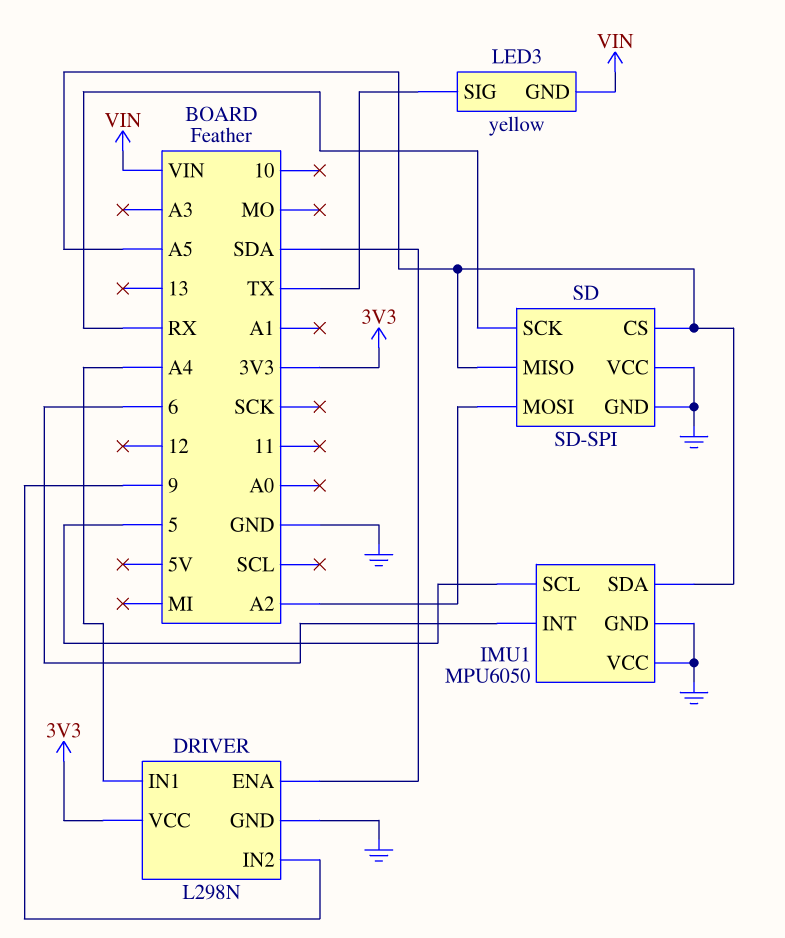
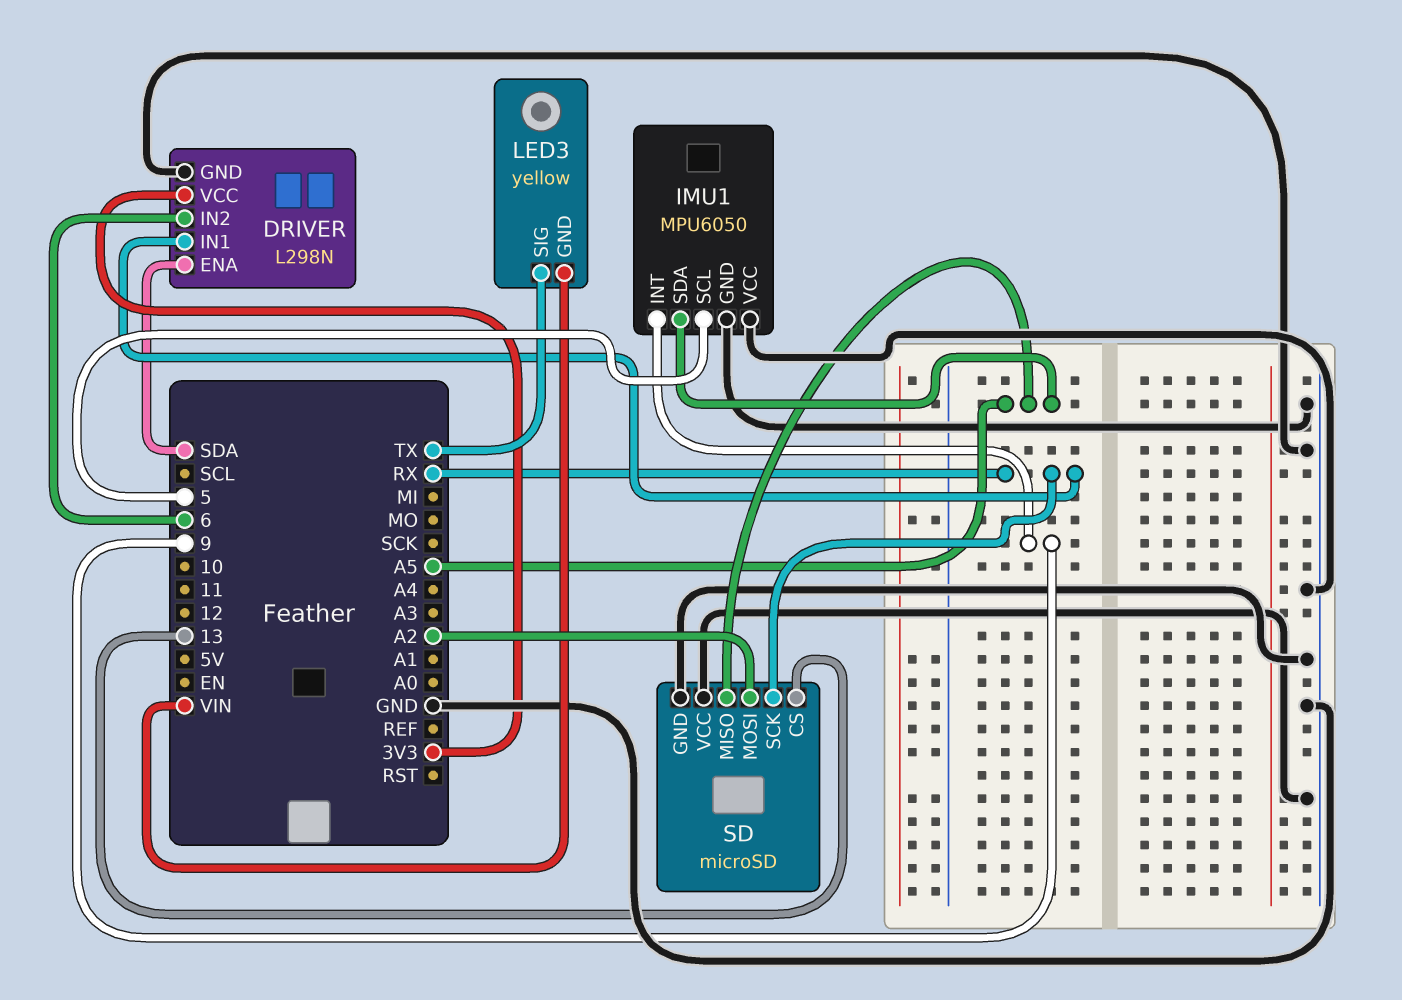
DRIVER pin IN1: A4 -> RX
DRIVER pin IN2: 9 -> 6
IMU1 pin INT: 6 -> 9
SD: SD-SPI -> microSD
SD pin CS: A5 -> 13

